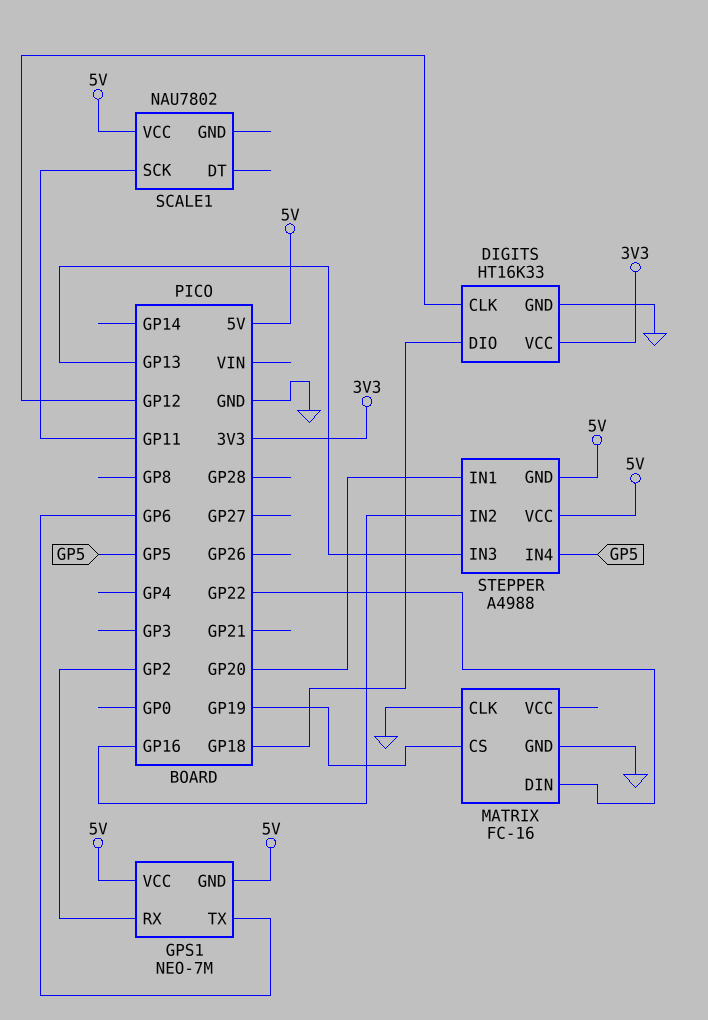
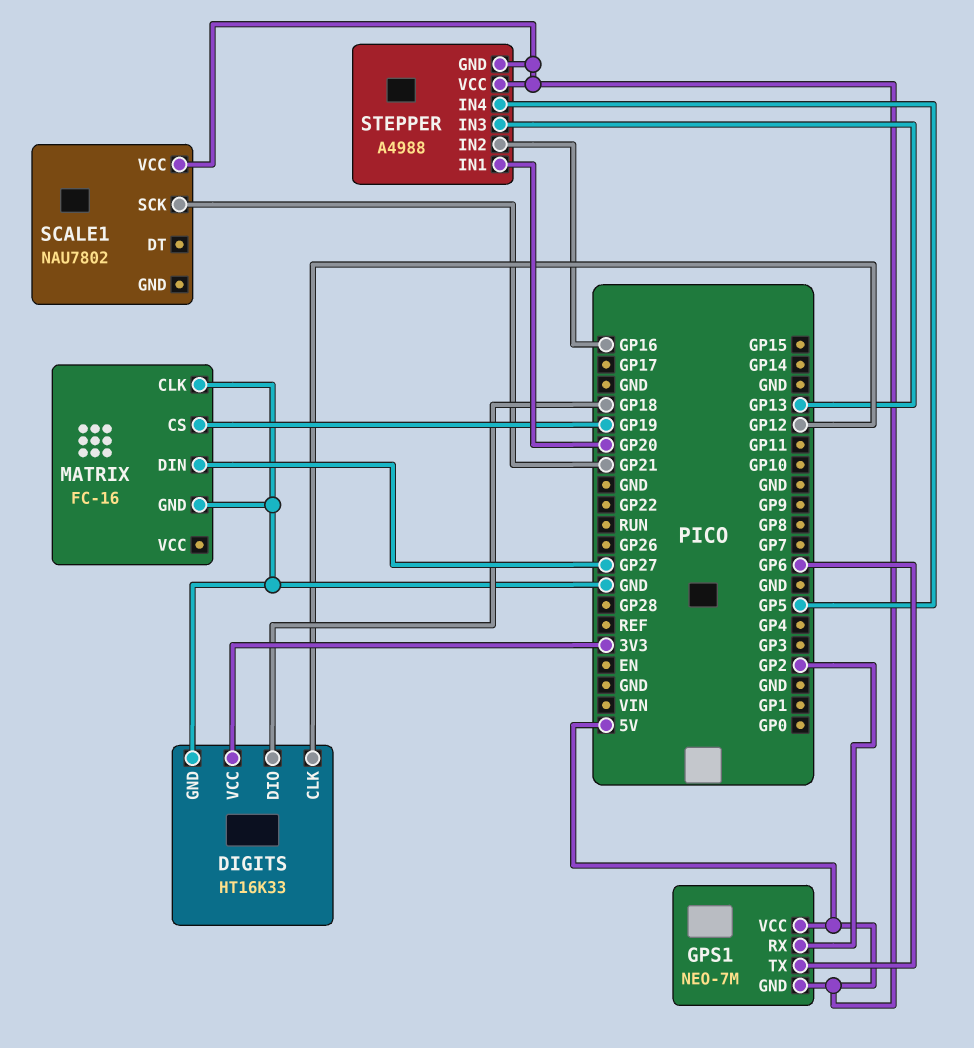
MATRIX pin DIN: GP22 -> GP27
SCALE1 pin SCK: GP11 -> GP21

